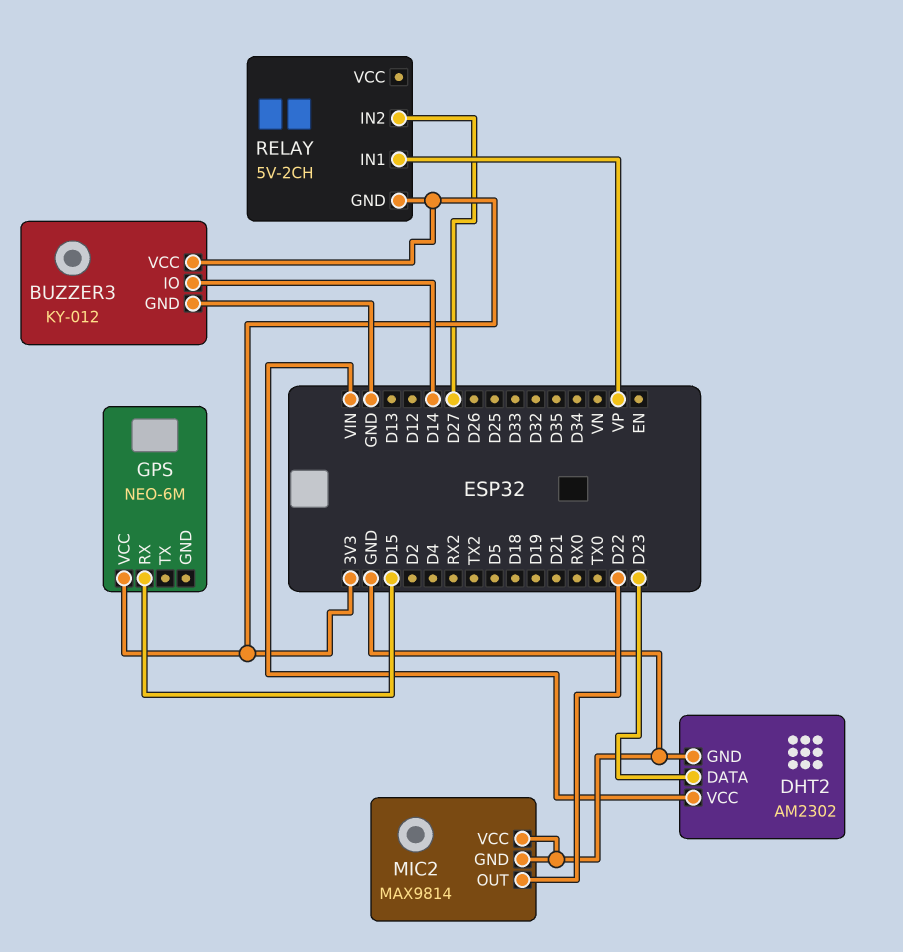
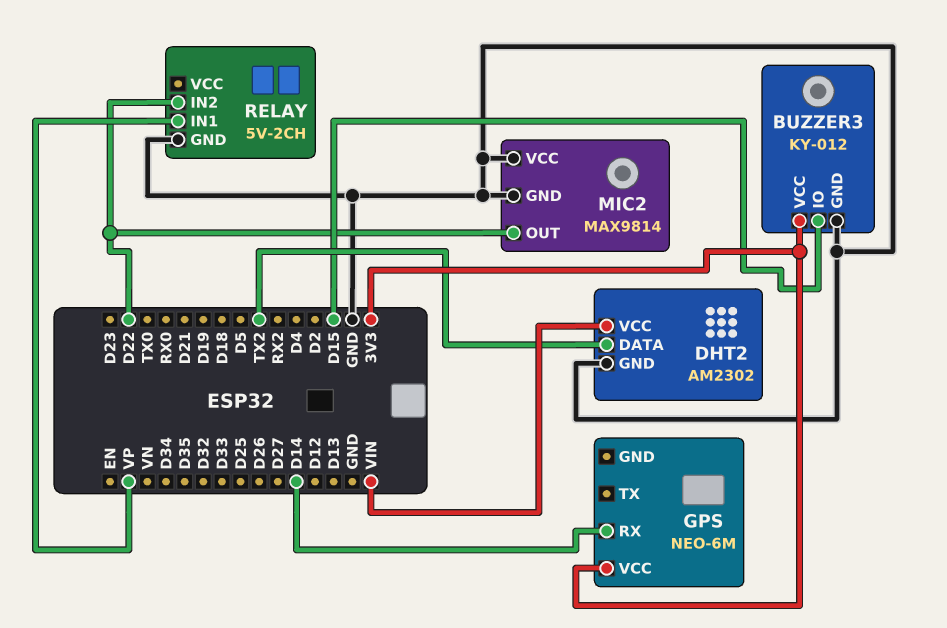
BUZZER3 pin IO: D14 -> D15
DHT2 pin DATA: D23 -> TX2
GPS pin RX: D15 -> D14
RELAY pin GND: 3V3 -> GND
RELAY pin IN2: D27 -> D22

